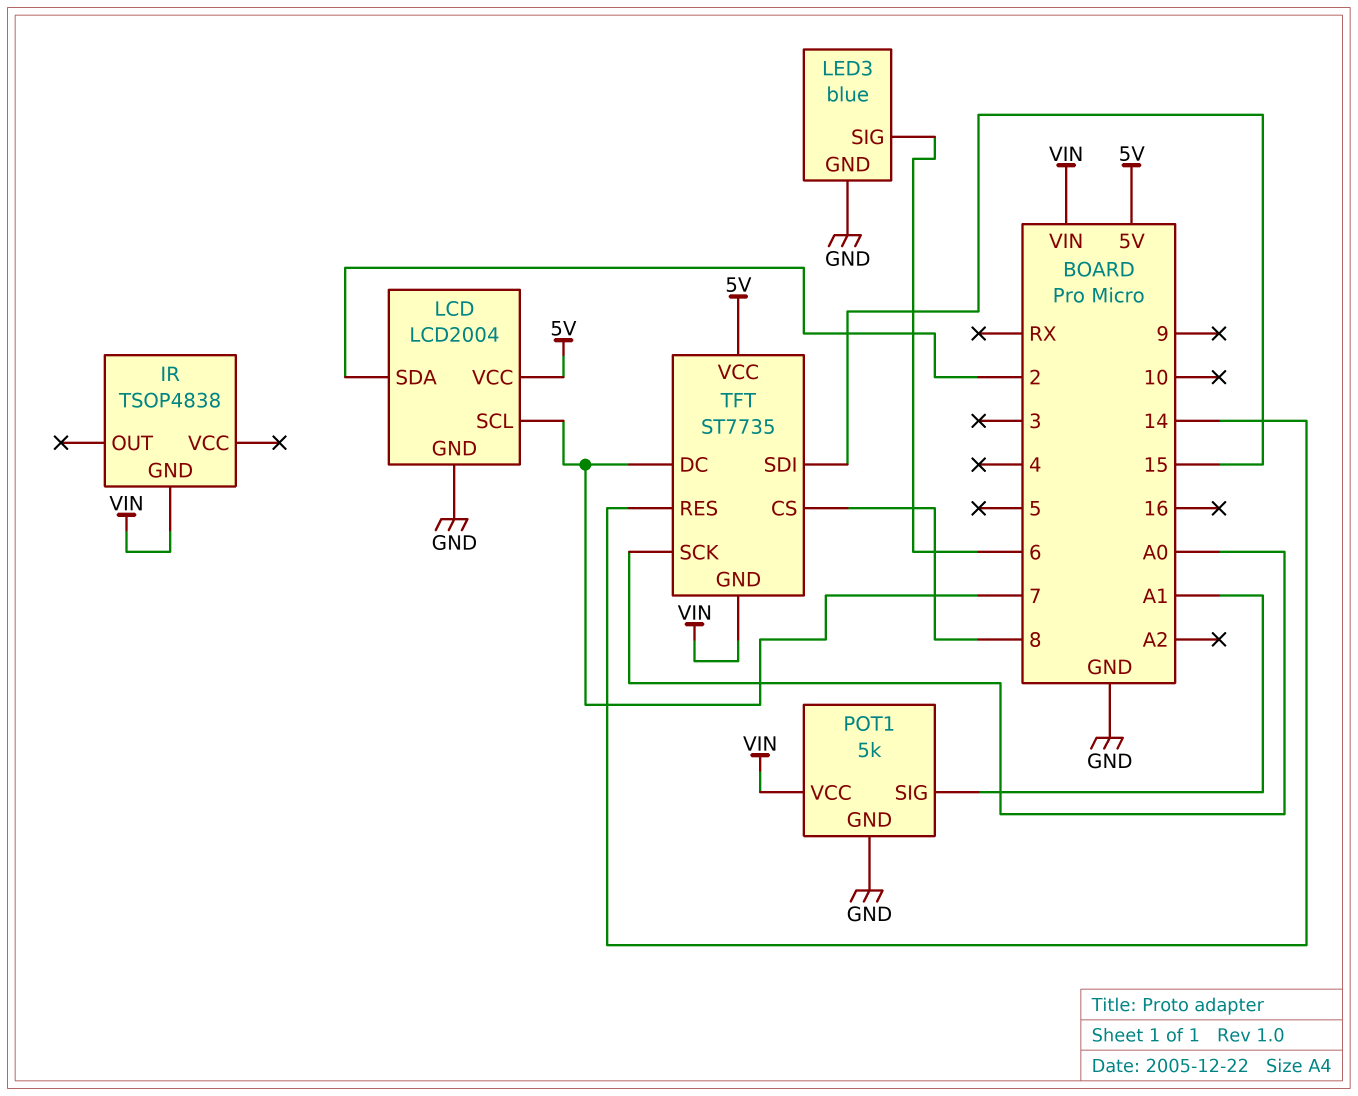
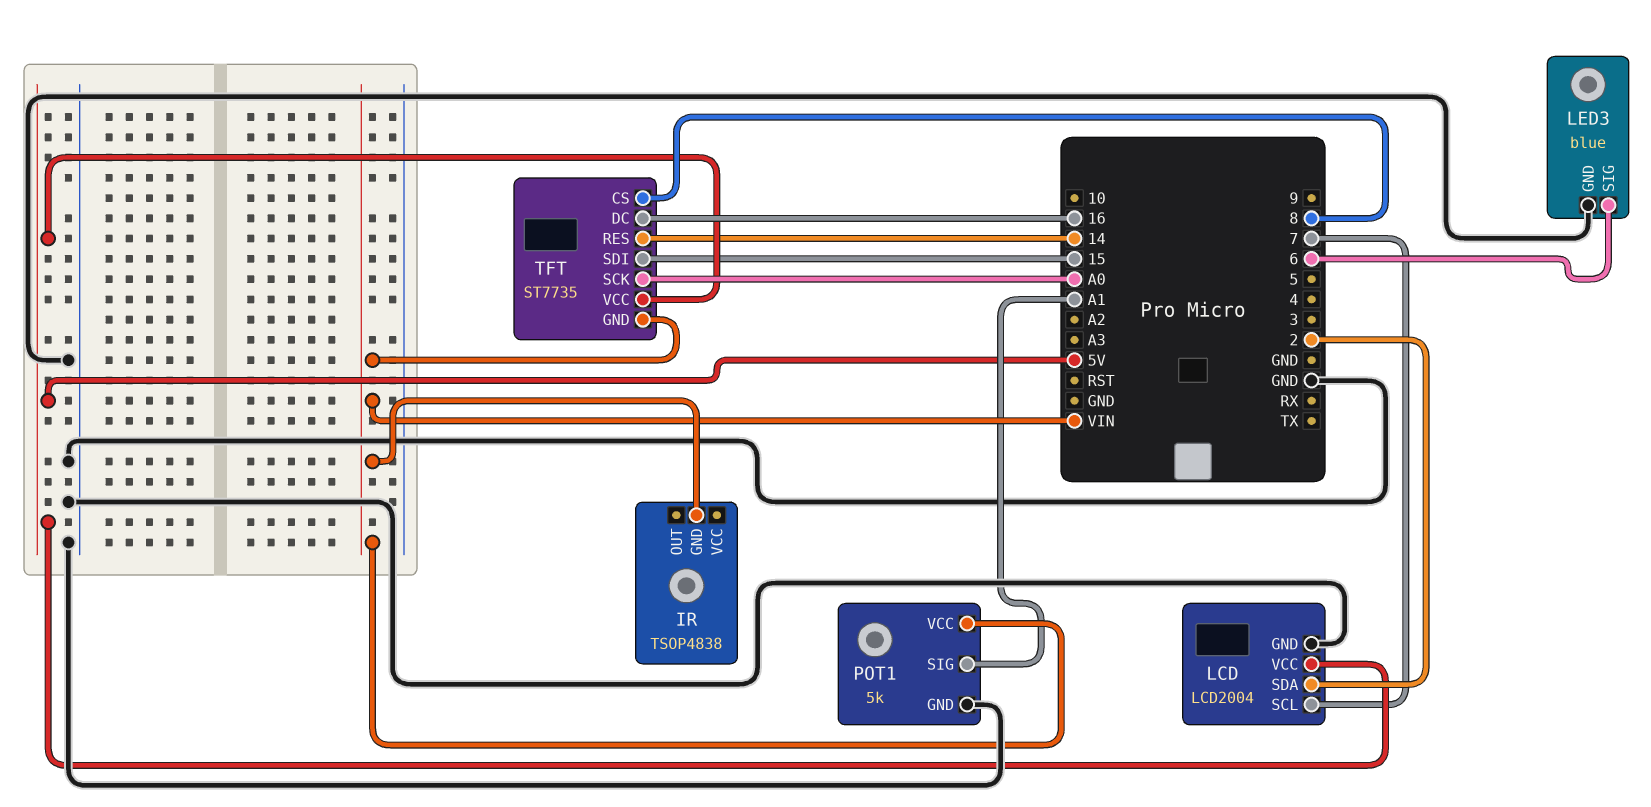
TFT pin DC: 7 -> 16

